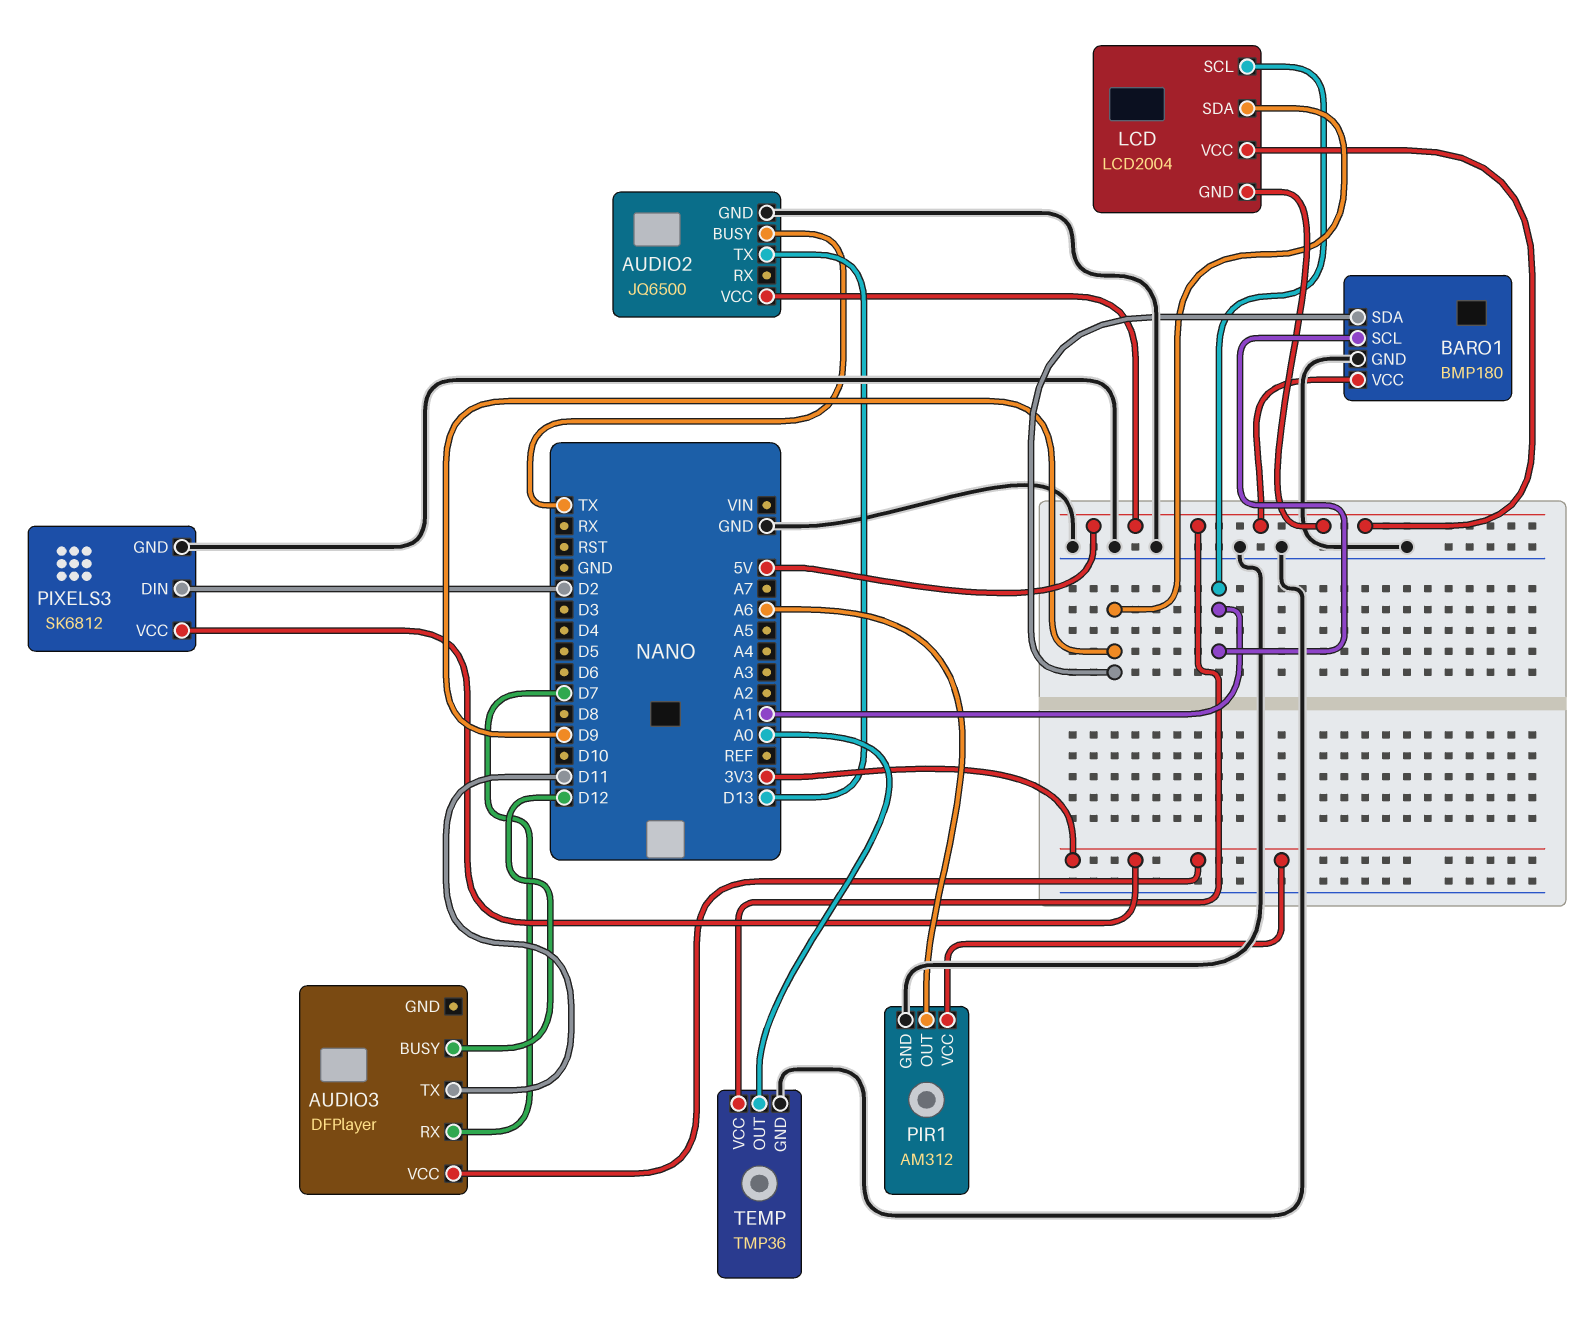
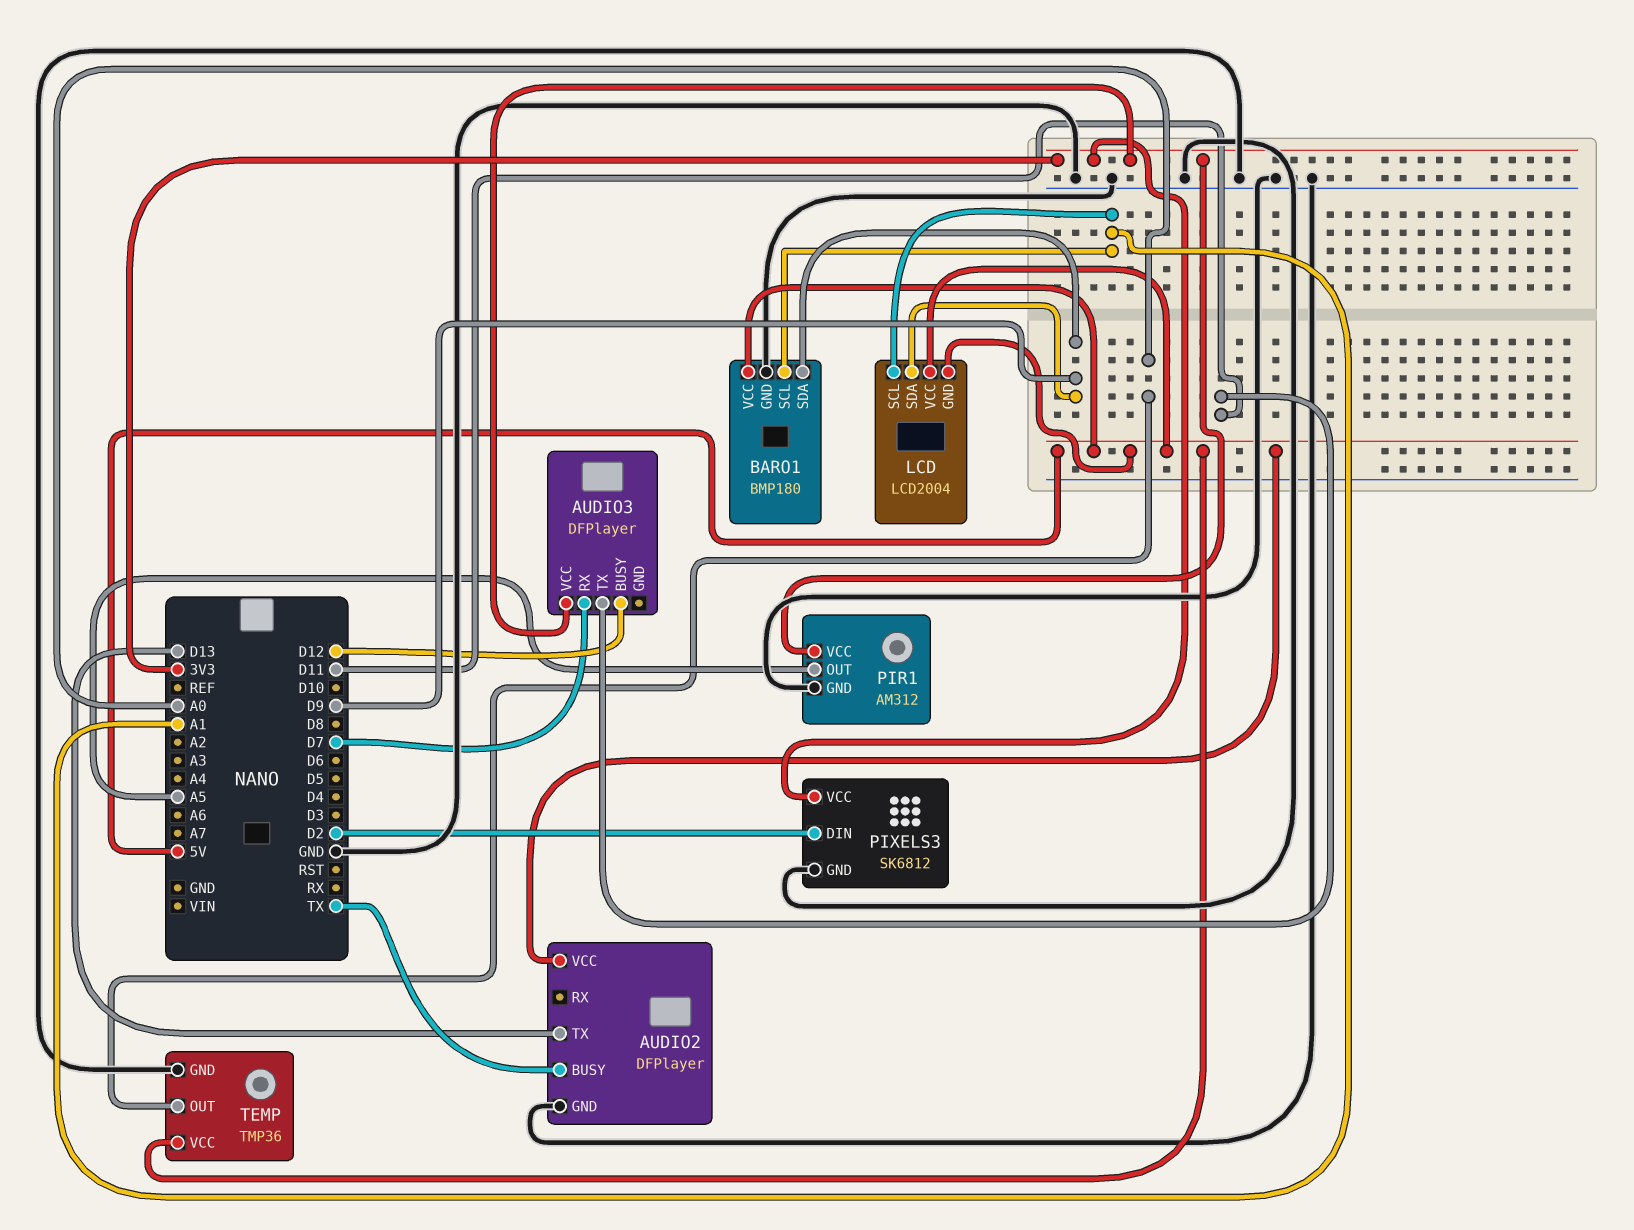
AUDIO2: JQ6500 -> DFPlayer
PIR1 pin OUT: A6 -> A5

